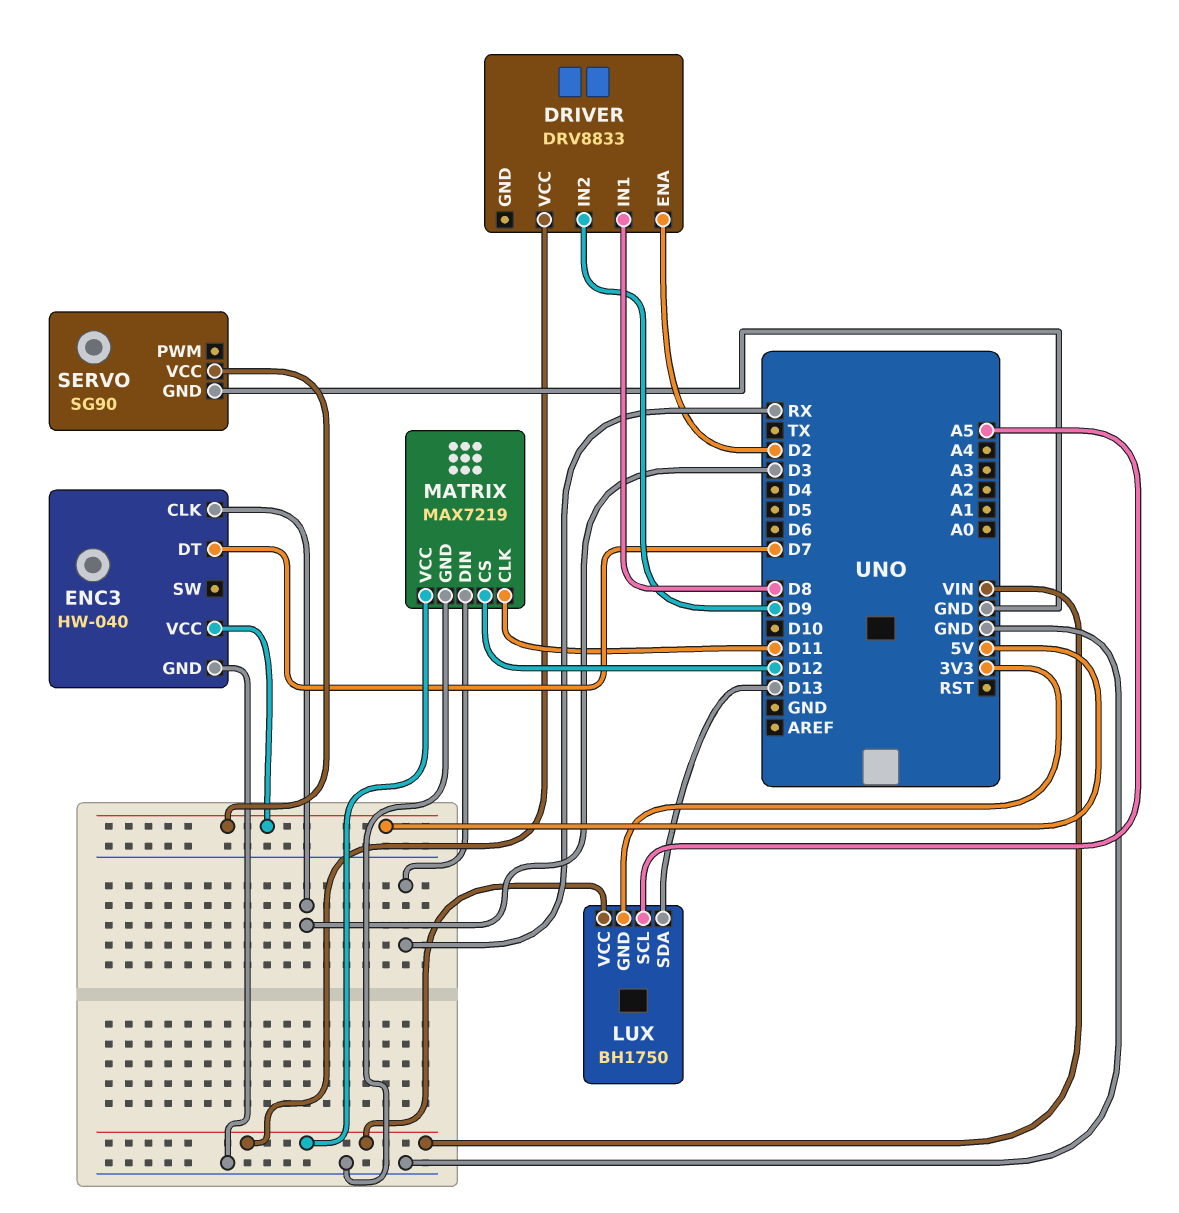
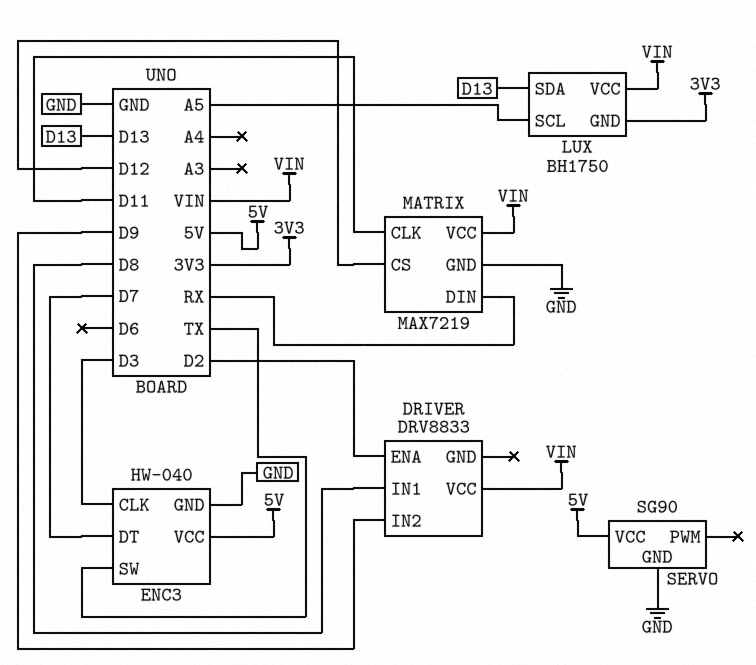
ENC3 pin SW: none -> TX

